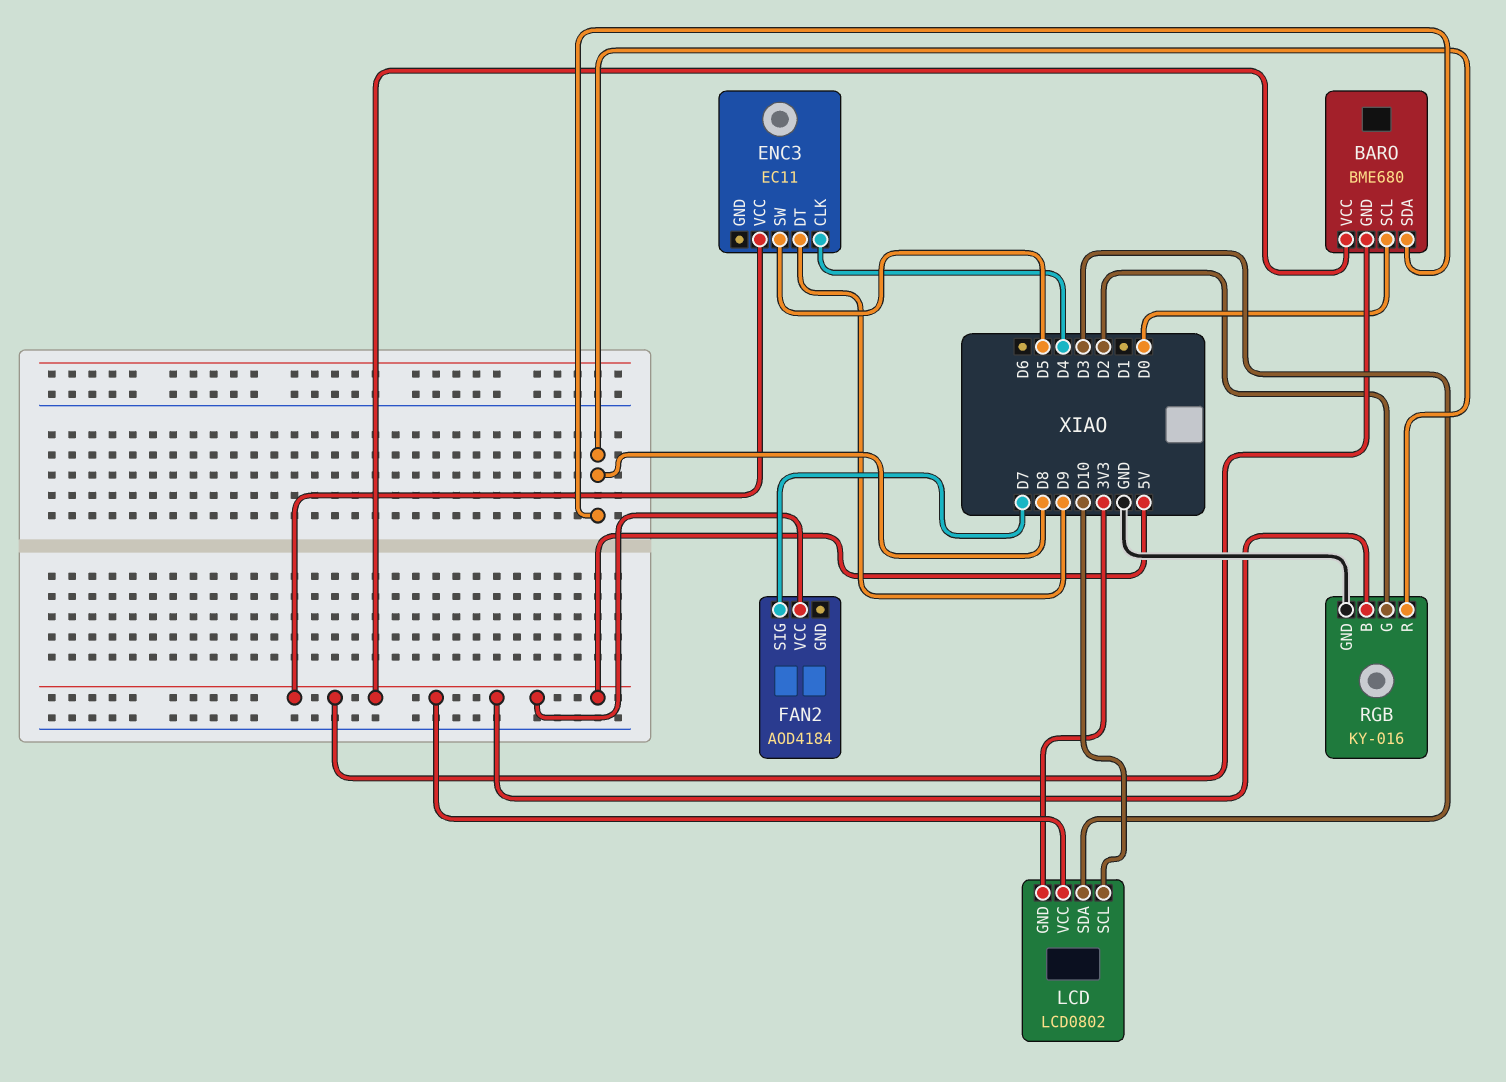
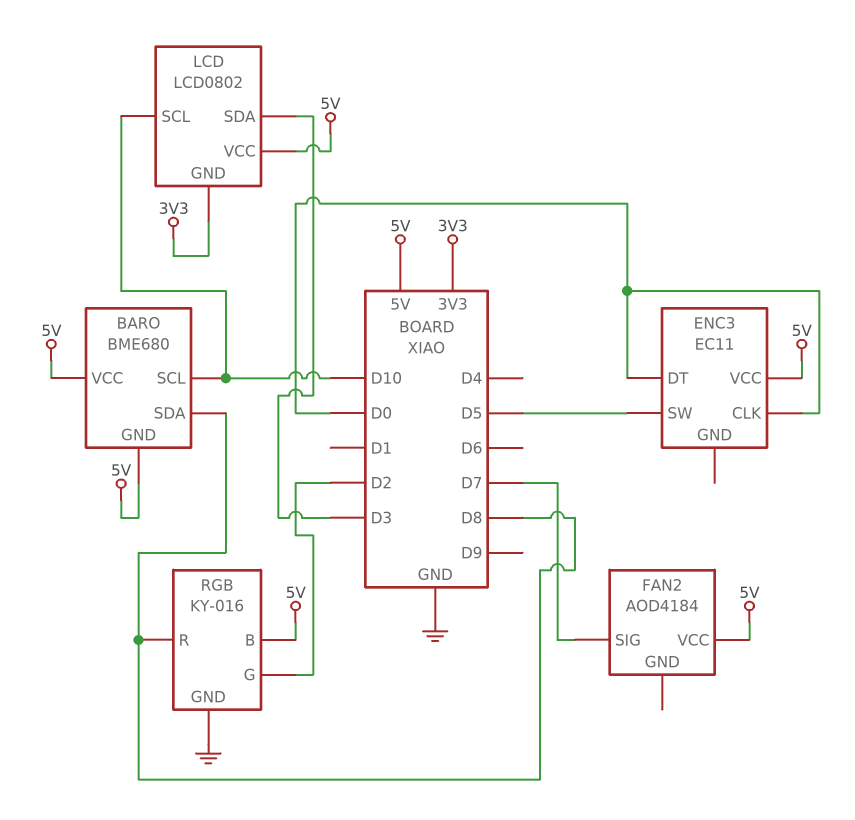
BARO pin SCL: D0 -> D10
ENC3 pin CLK: D4 -> D0
ENC3 pin DT: D9 -> D0

